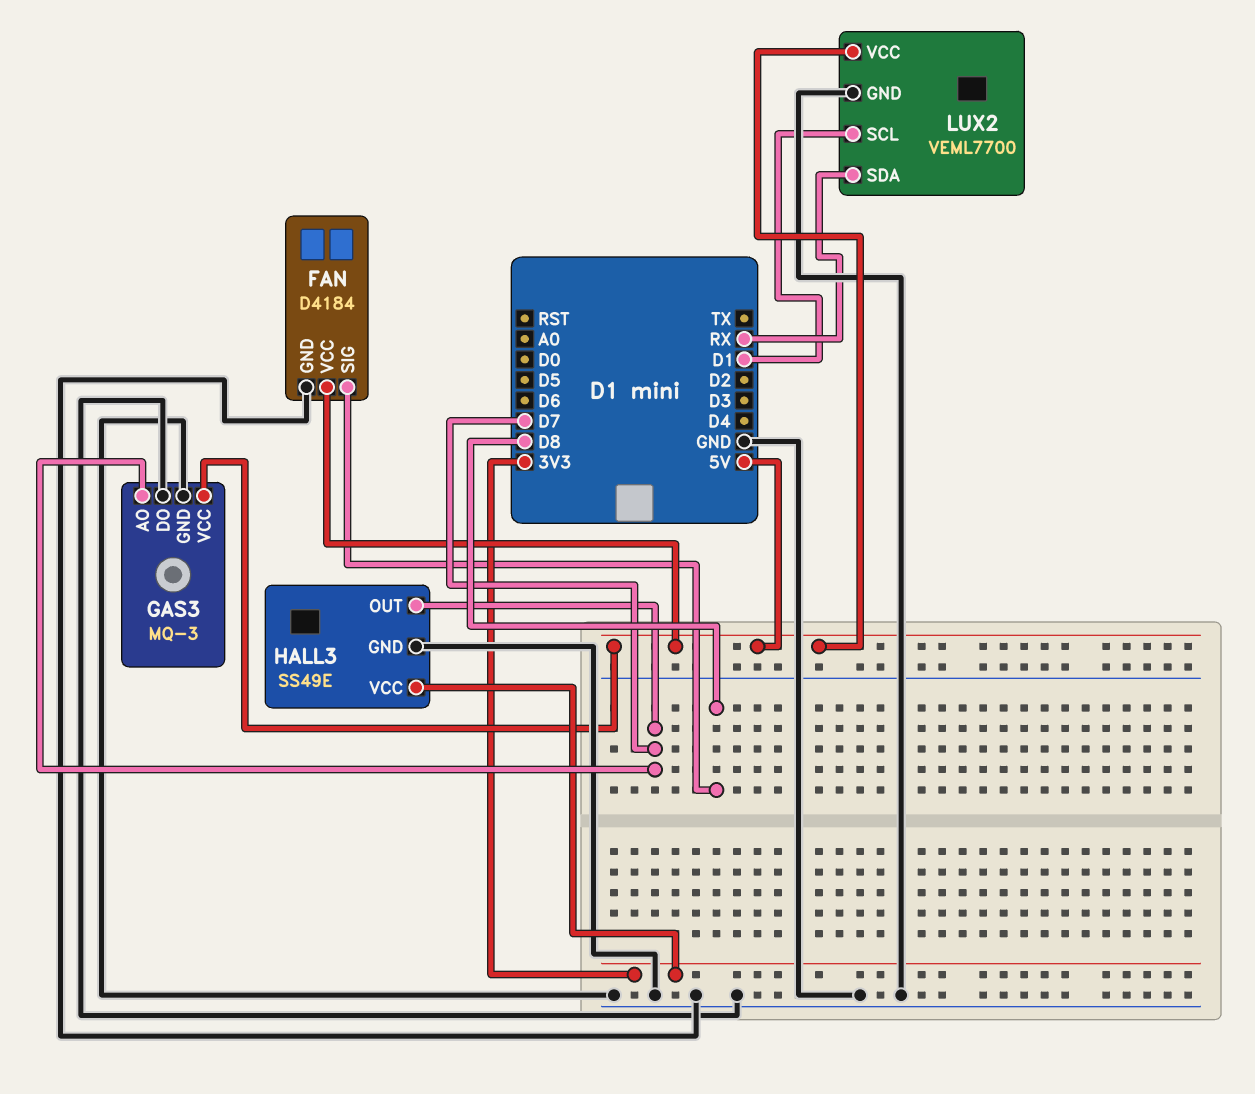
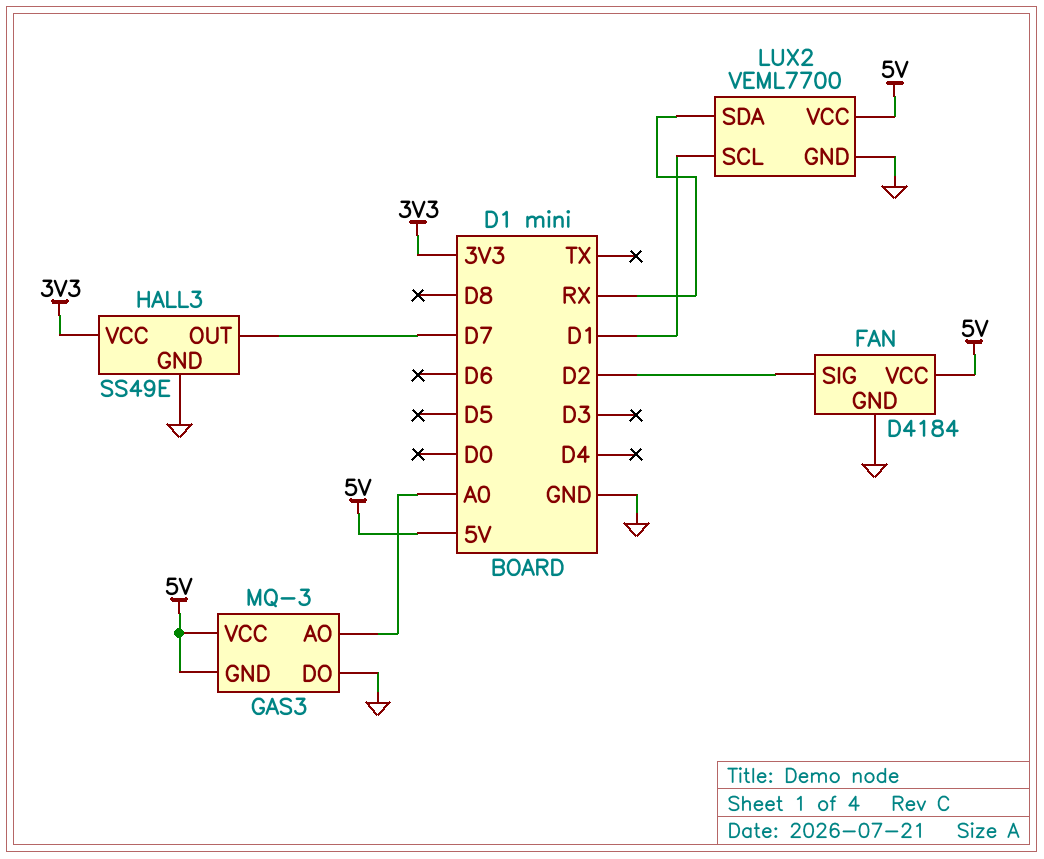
FAN pin SIG: D8 -> D2
GAS3 pin AO: D7 -> A0
GAS3 pin GND: GND -> 5V

